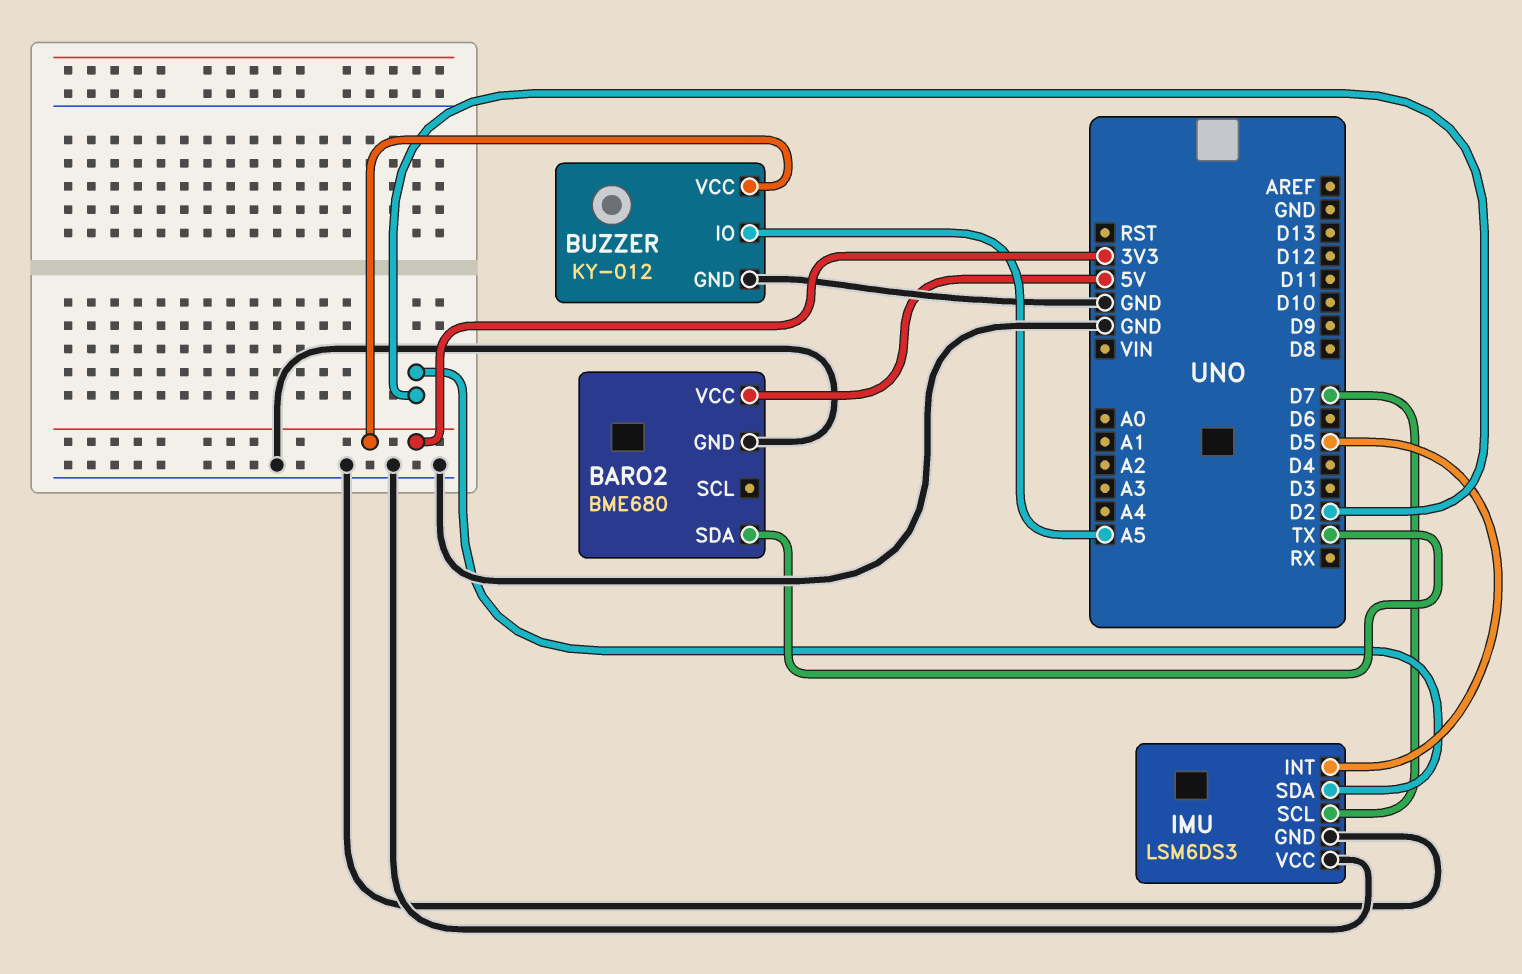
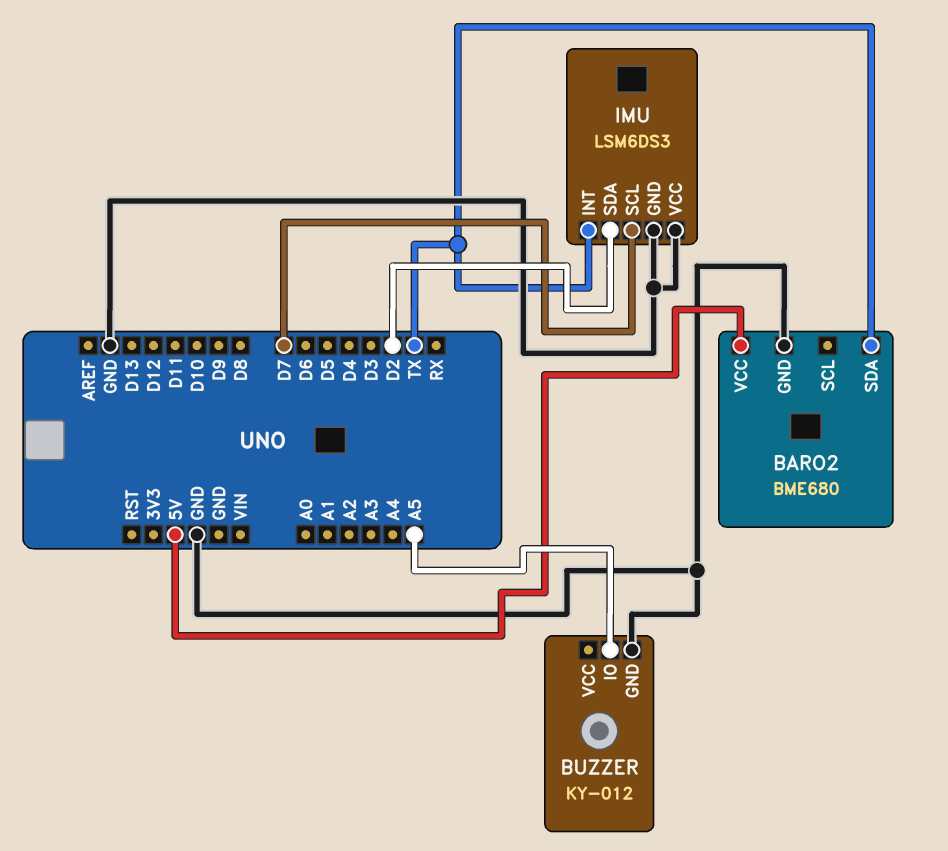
BUZZER pin VCC: 3V3 -> none
IMU pin INT: D5 -> TX

